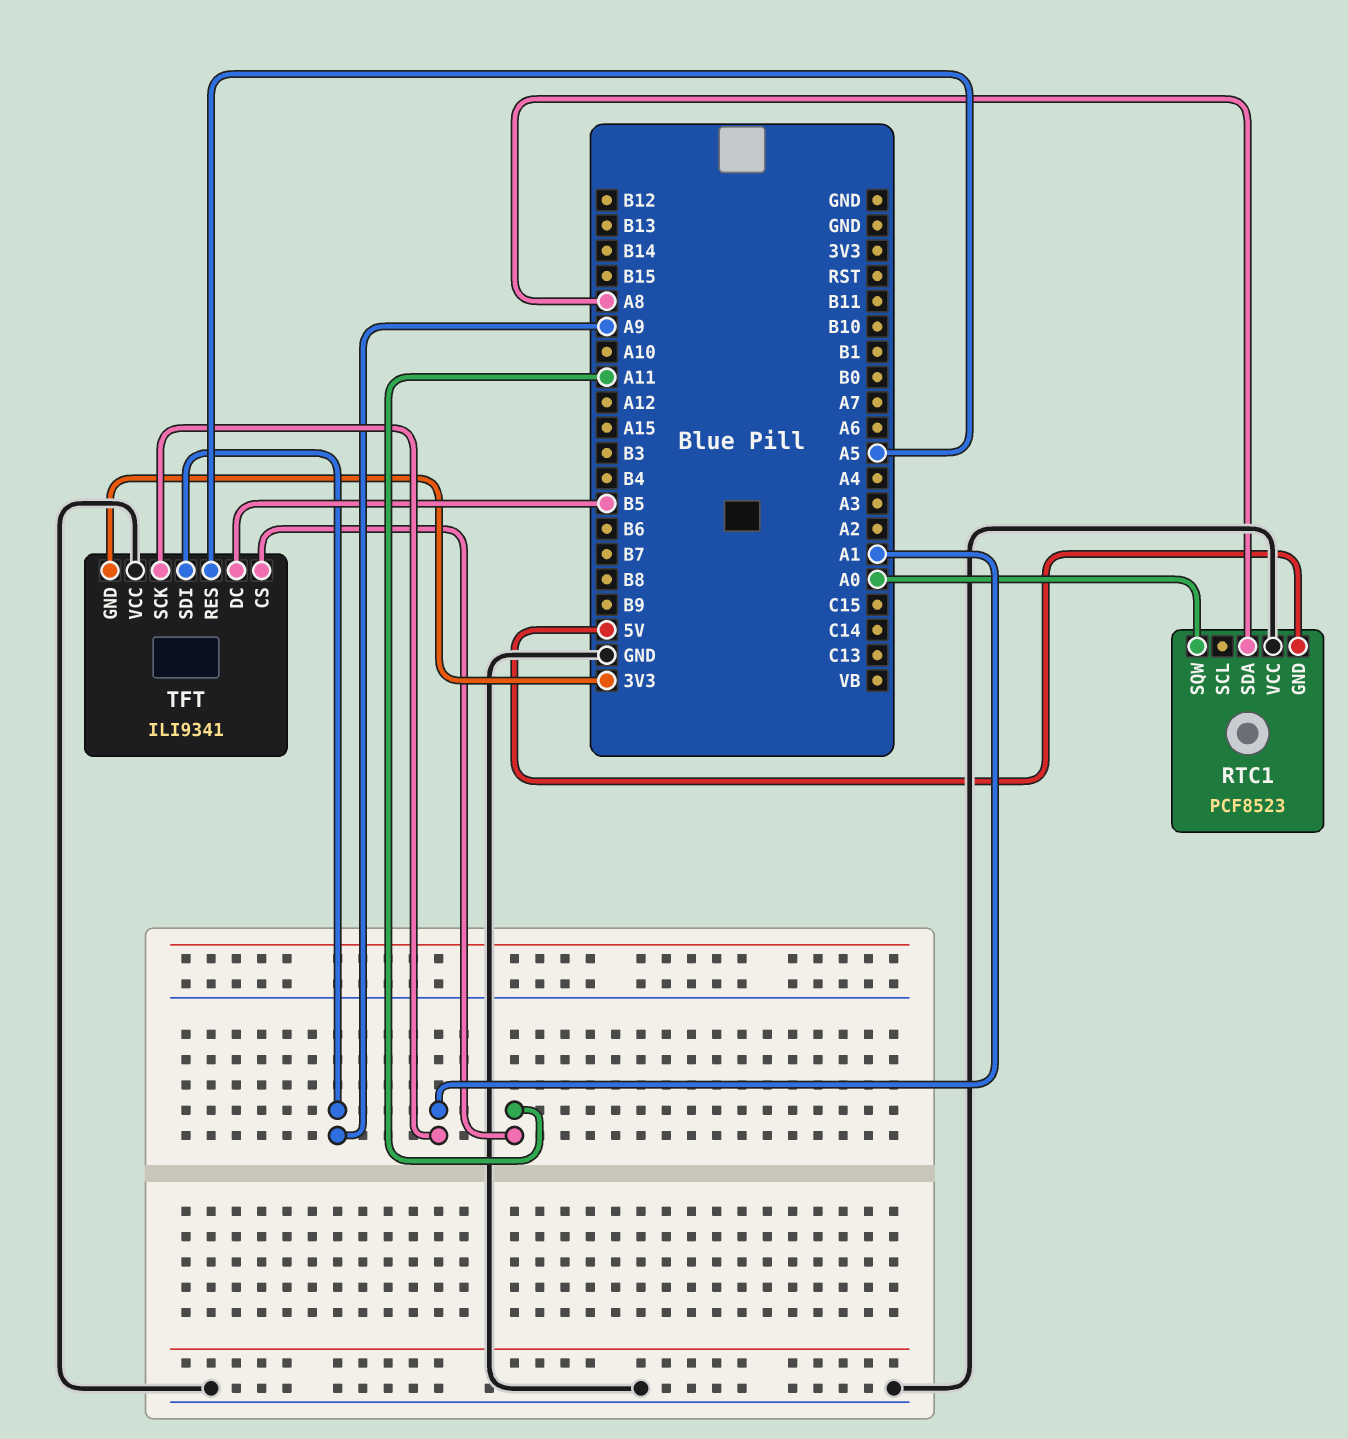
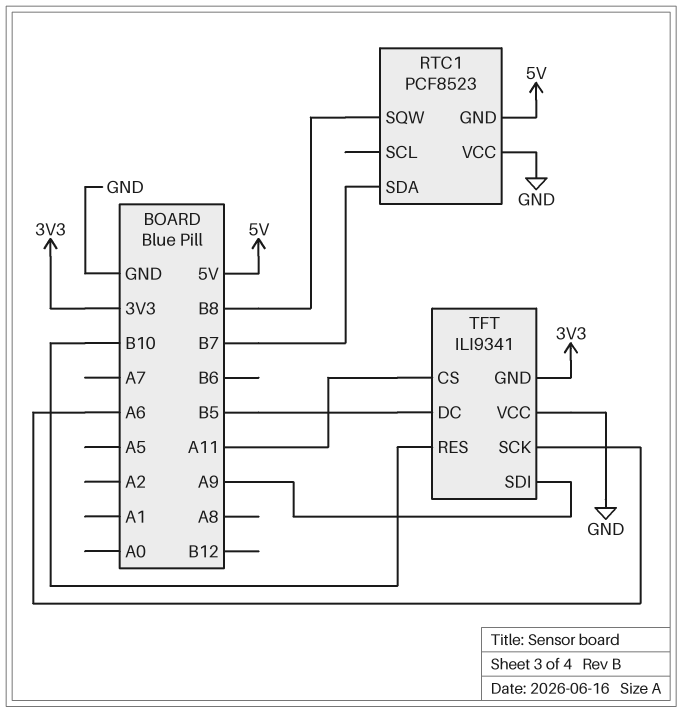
RTC1 pin SDA: A8 -> B7
RTC1 pin SQW: A0 -> B8
TFT pin RES: A5 -> B10
TFT pin SCK: A1 -> A6

